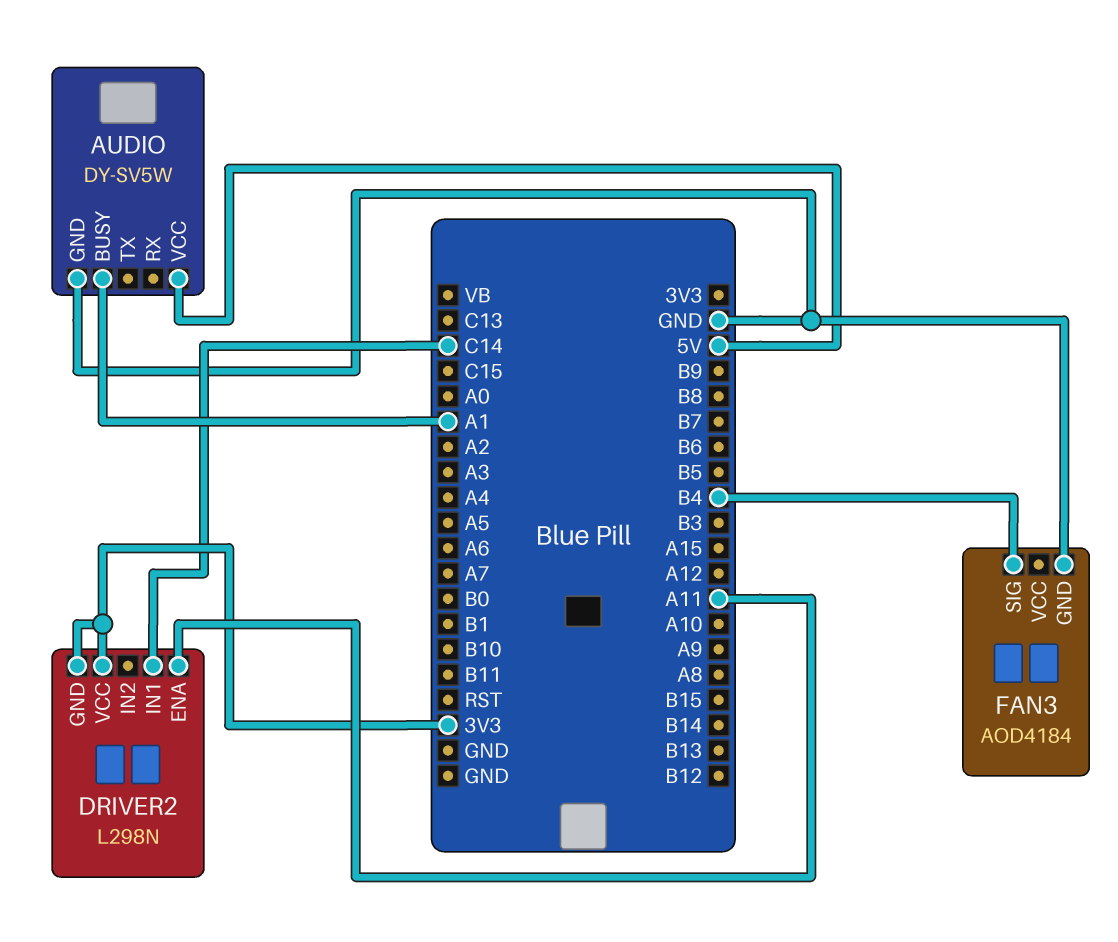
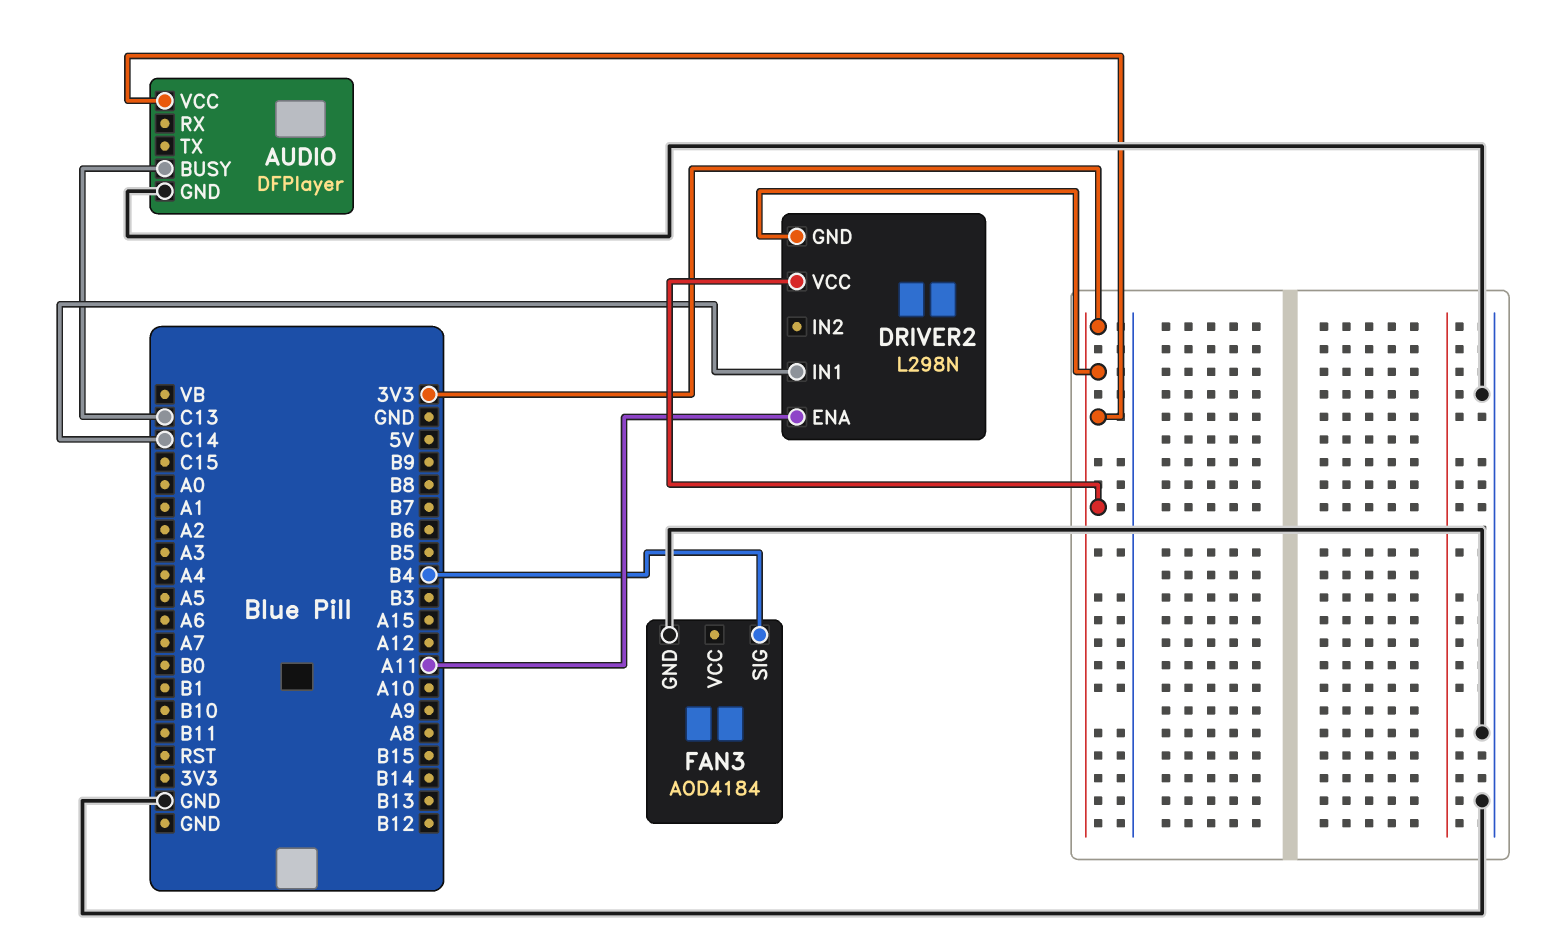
AUDIO: DY-SV5W -> DFPlayer
AUDIO pin BUSY: A1 -> C13
AUDIO pin VCC: 5V -> 3V3

